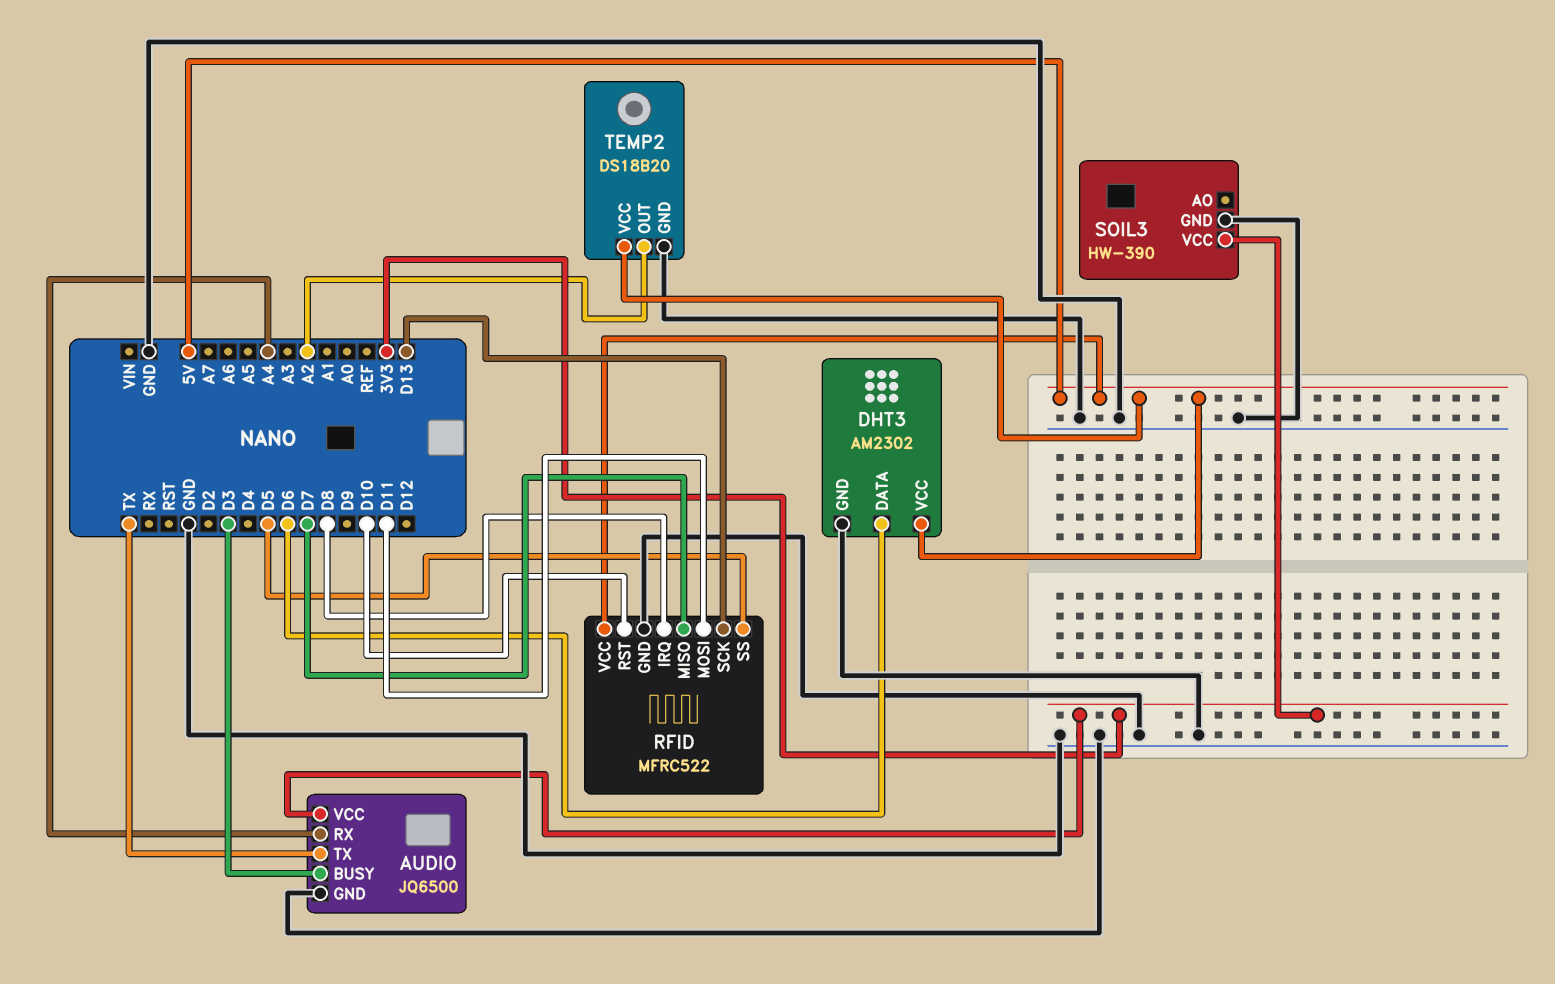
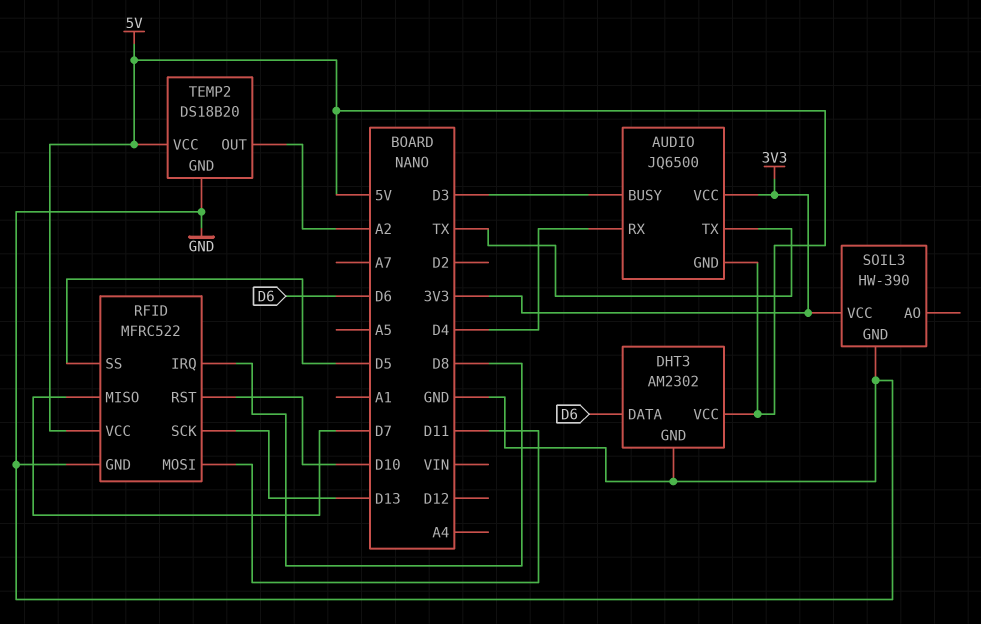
AUDIO pin GND: GND -> 5V
AUDIO pin RX: A4 -> D4

